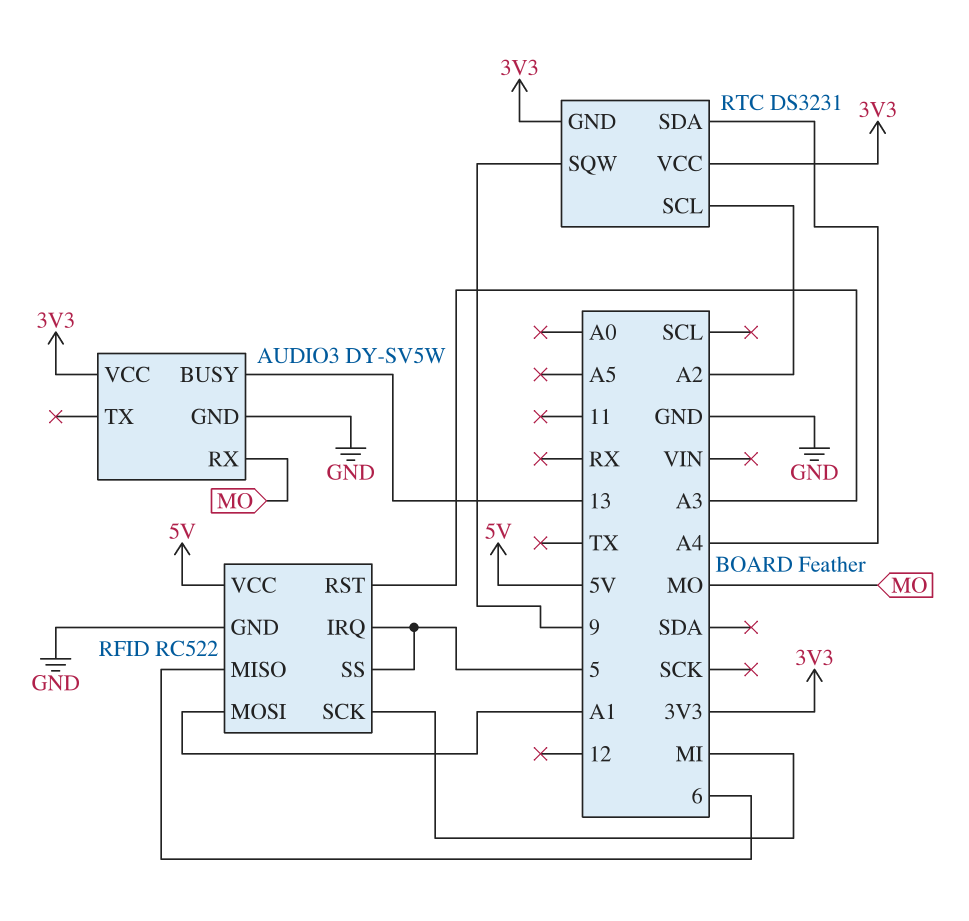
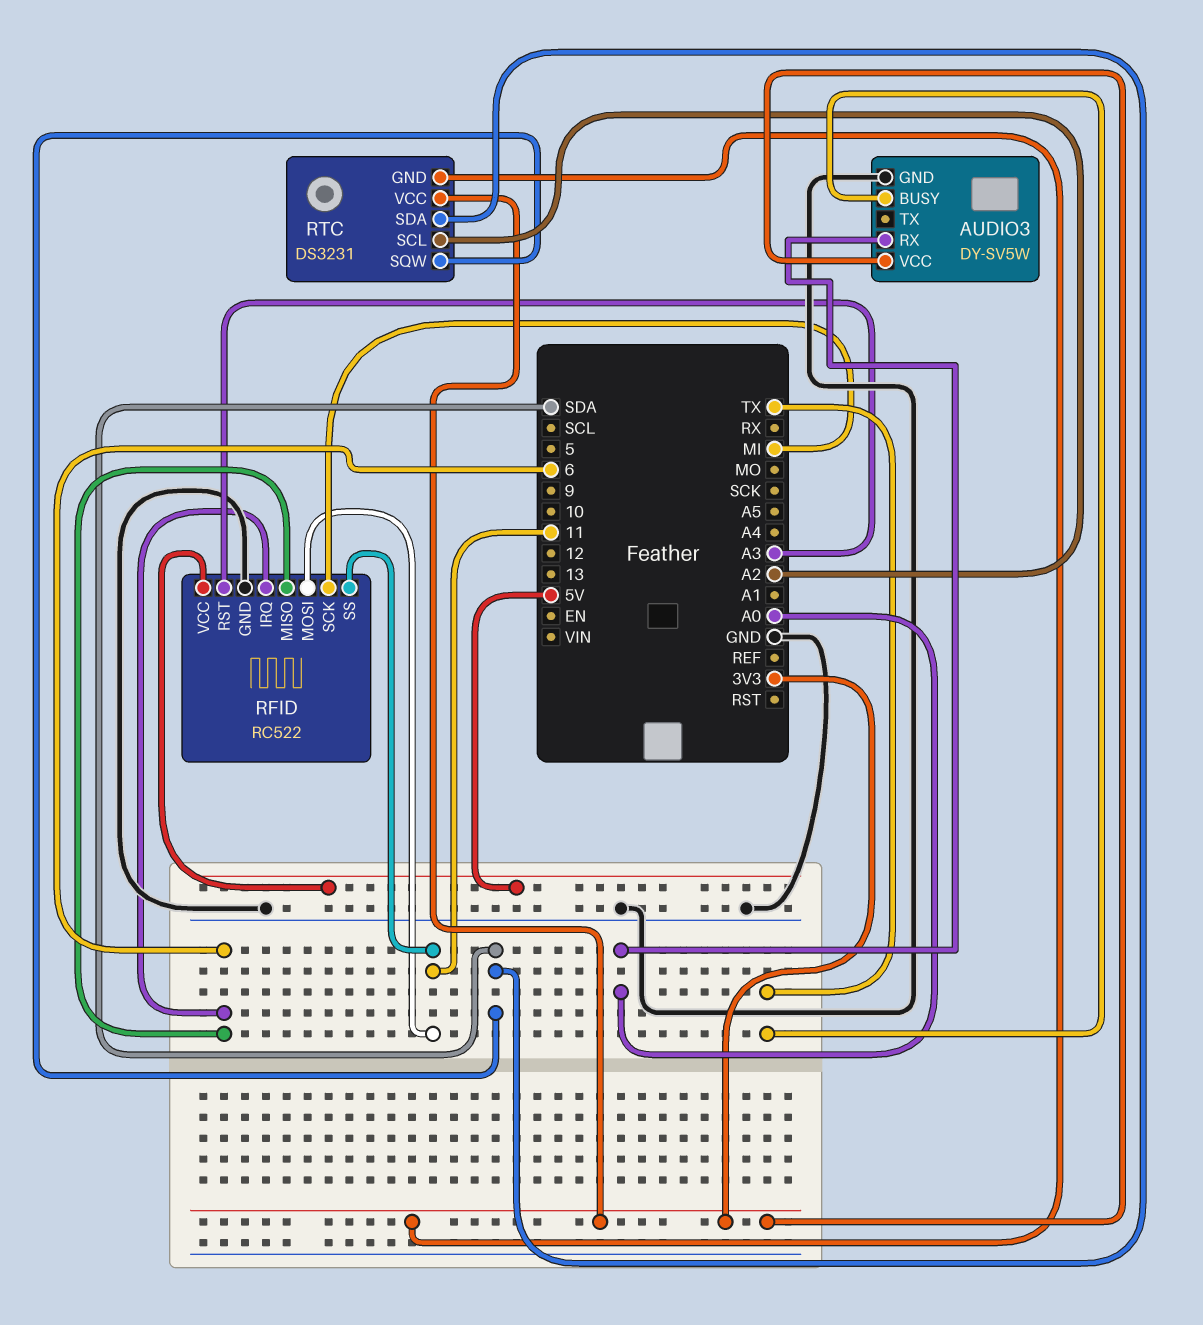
AUDIO3 pin BUSY: 13 -> TX
AUDIO3 pin RX: MO -> A0
RFID pin IRQ: 5 -> 6
RFID pin MOSI: A1 -> 11
RFID pin SS: 5 -> 11
RTC pin SDA: A4 -> SDA
RTC pin SQW: 9 -> SDA

